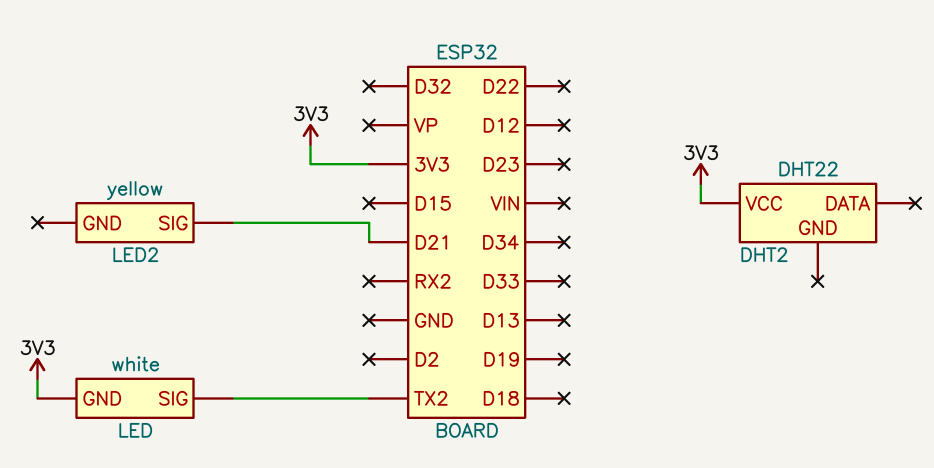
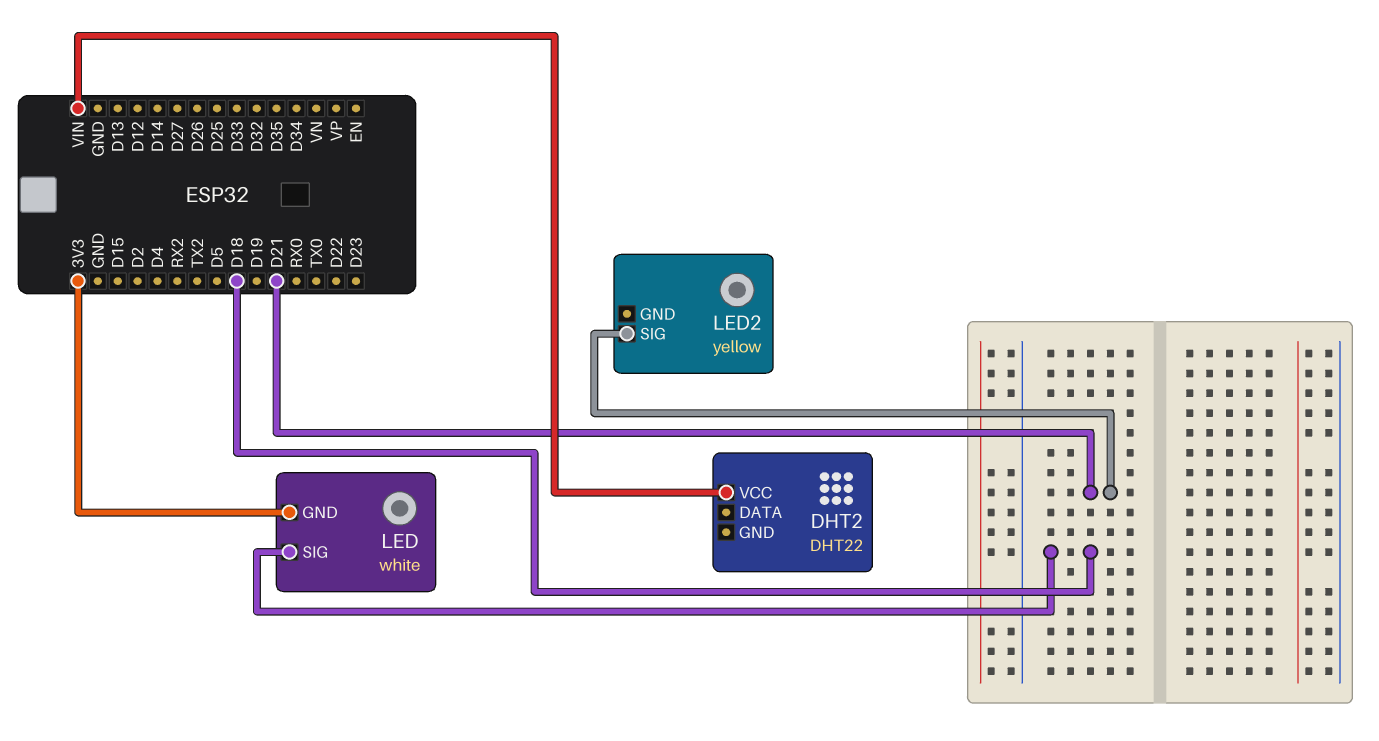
DHT2 pin VCC: 3V3 -> VIN
LED pin SIG: TX2 -> D18

